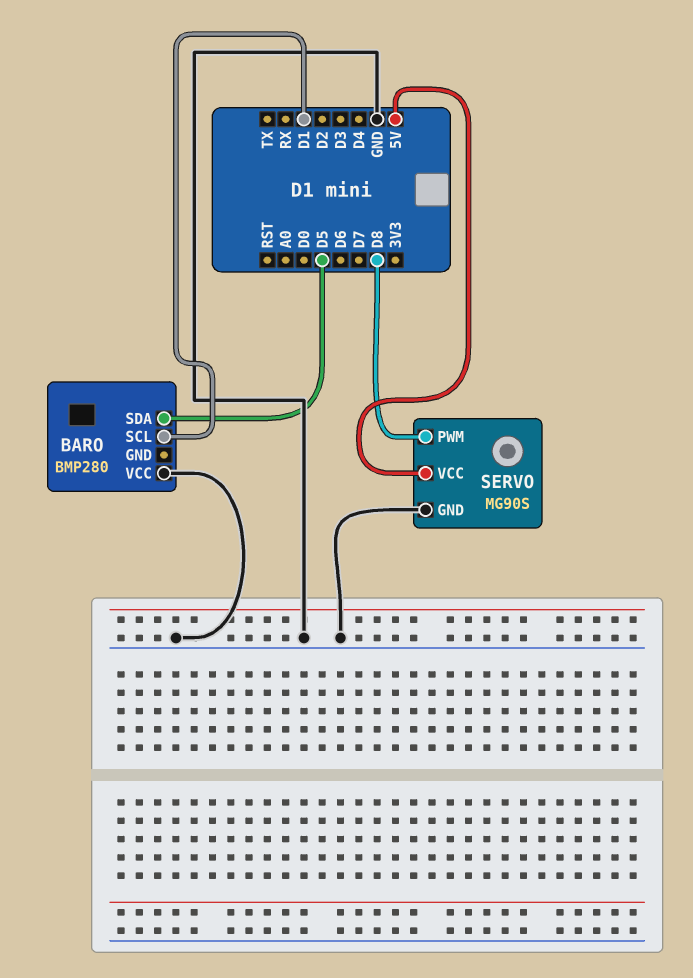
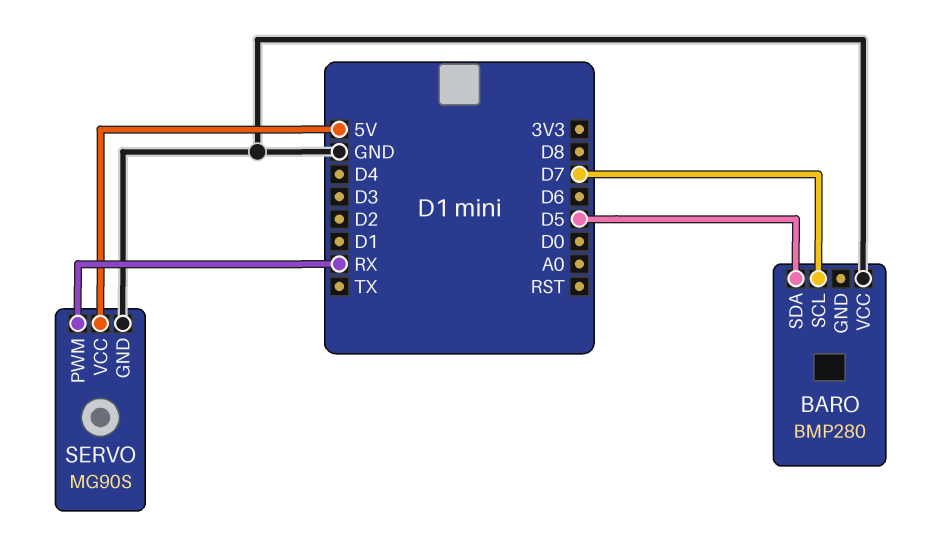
BARO pin SCL: D1 -> D7
SERVO pin PWM: D8 -> RX

